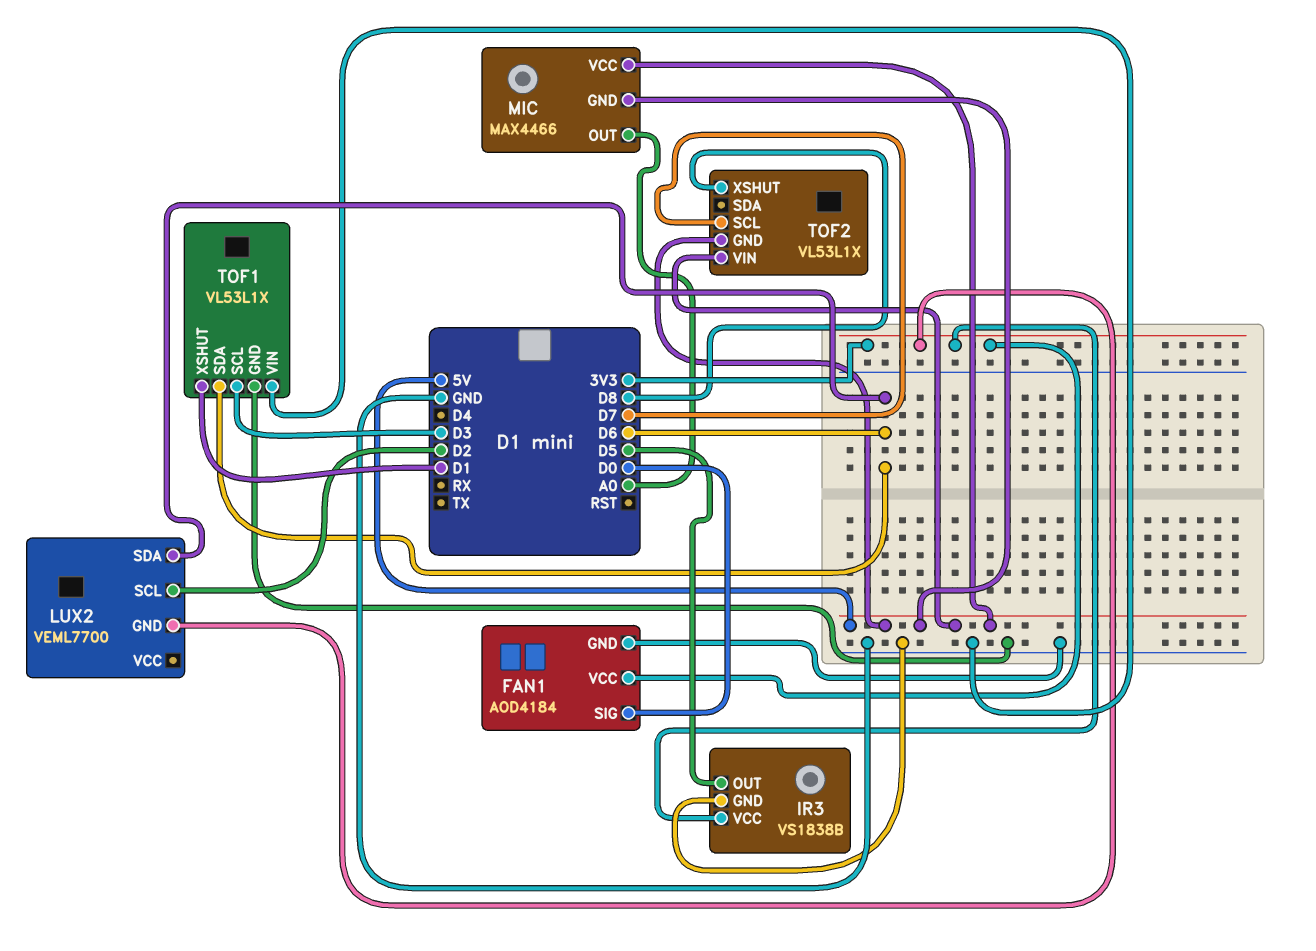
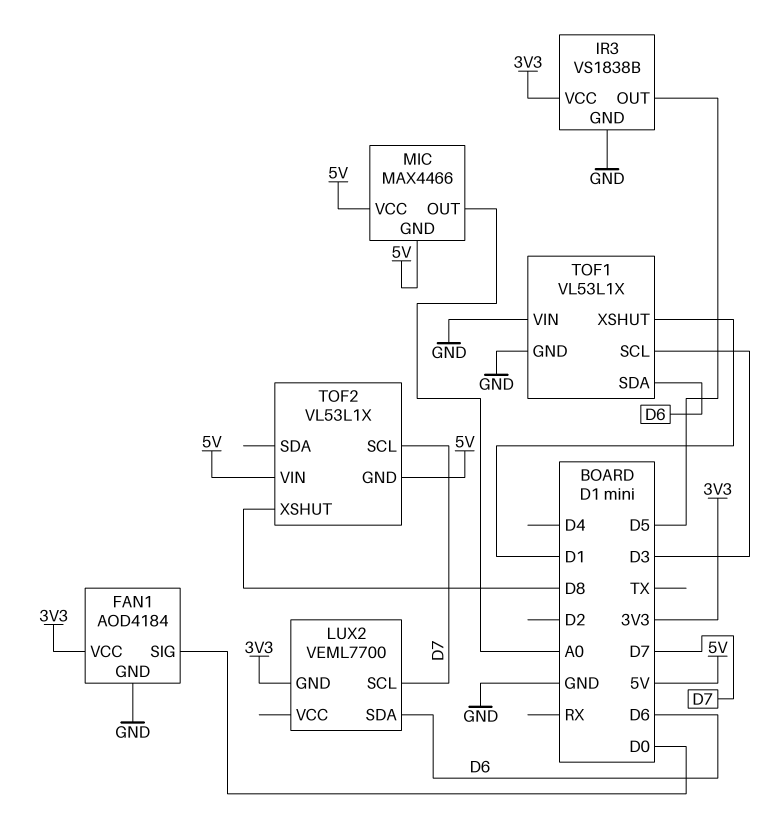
LUX2 pin SCL: D2 -> D7

